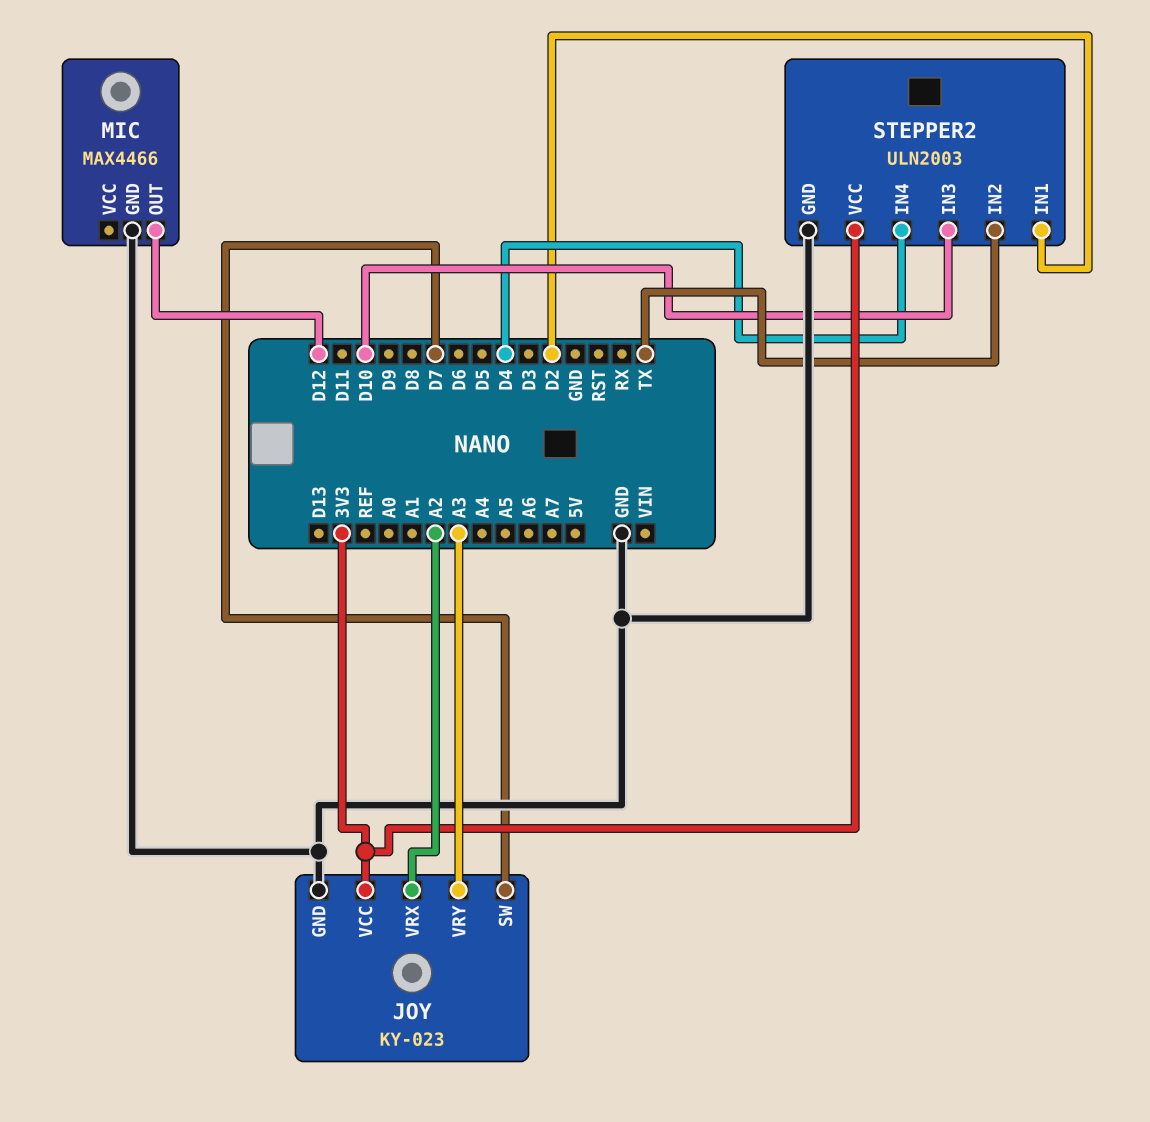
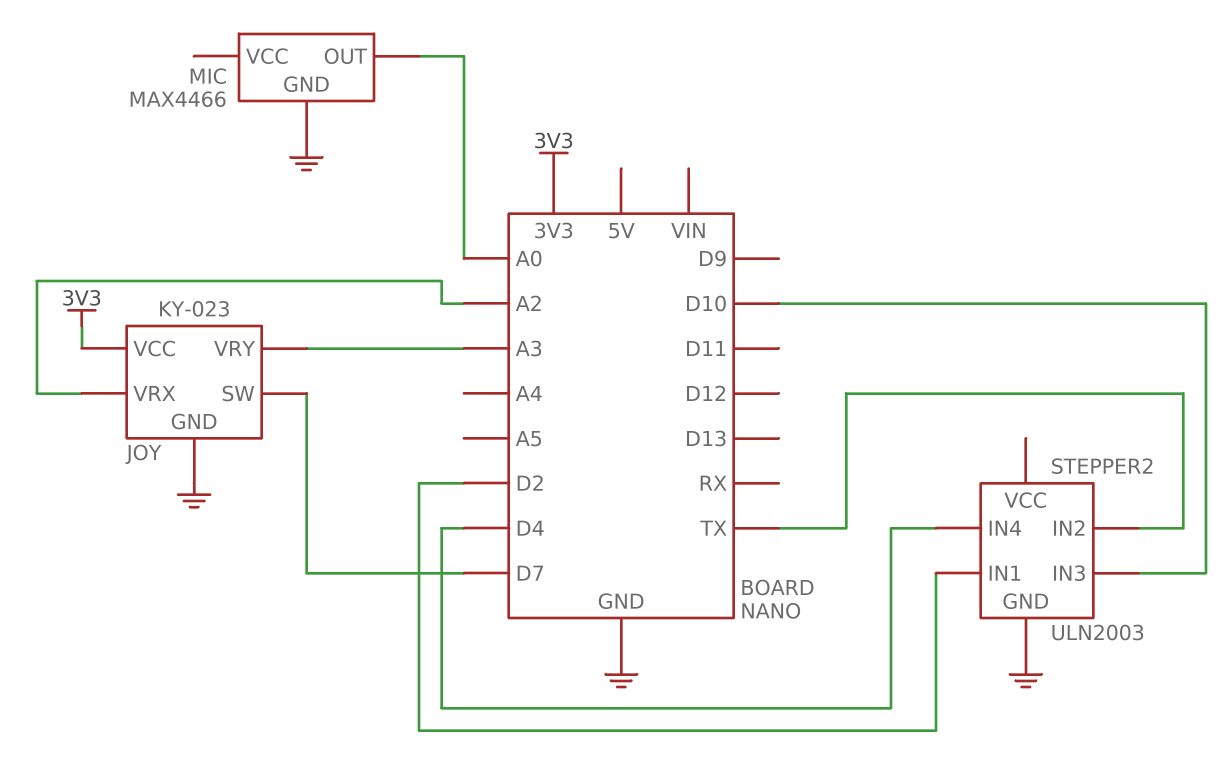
MIC pin OUT: D12 -> A0
STEPPER2 pin VCC: 3V3 -> none

